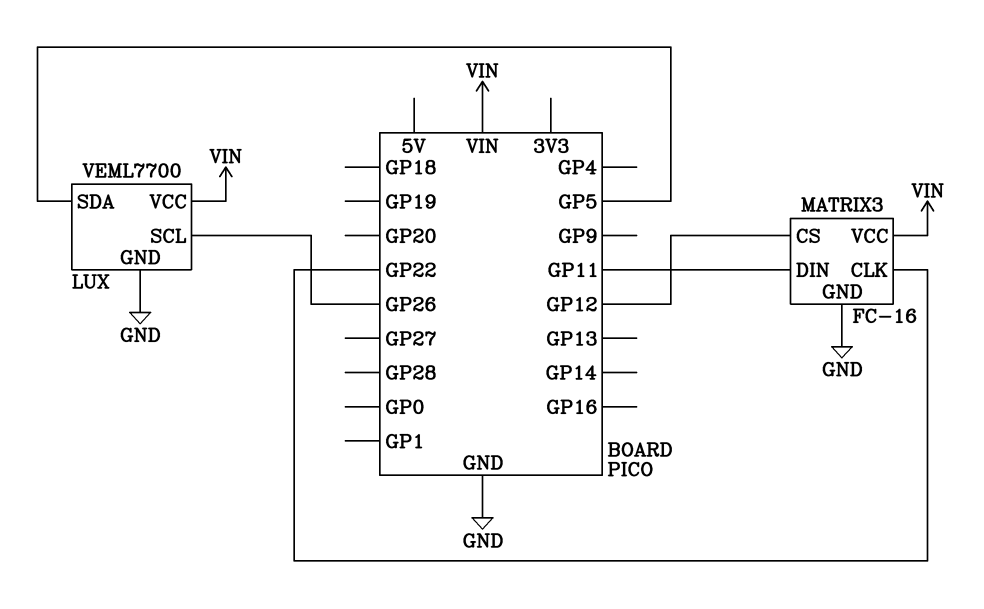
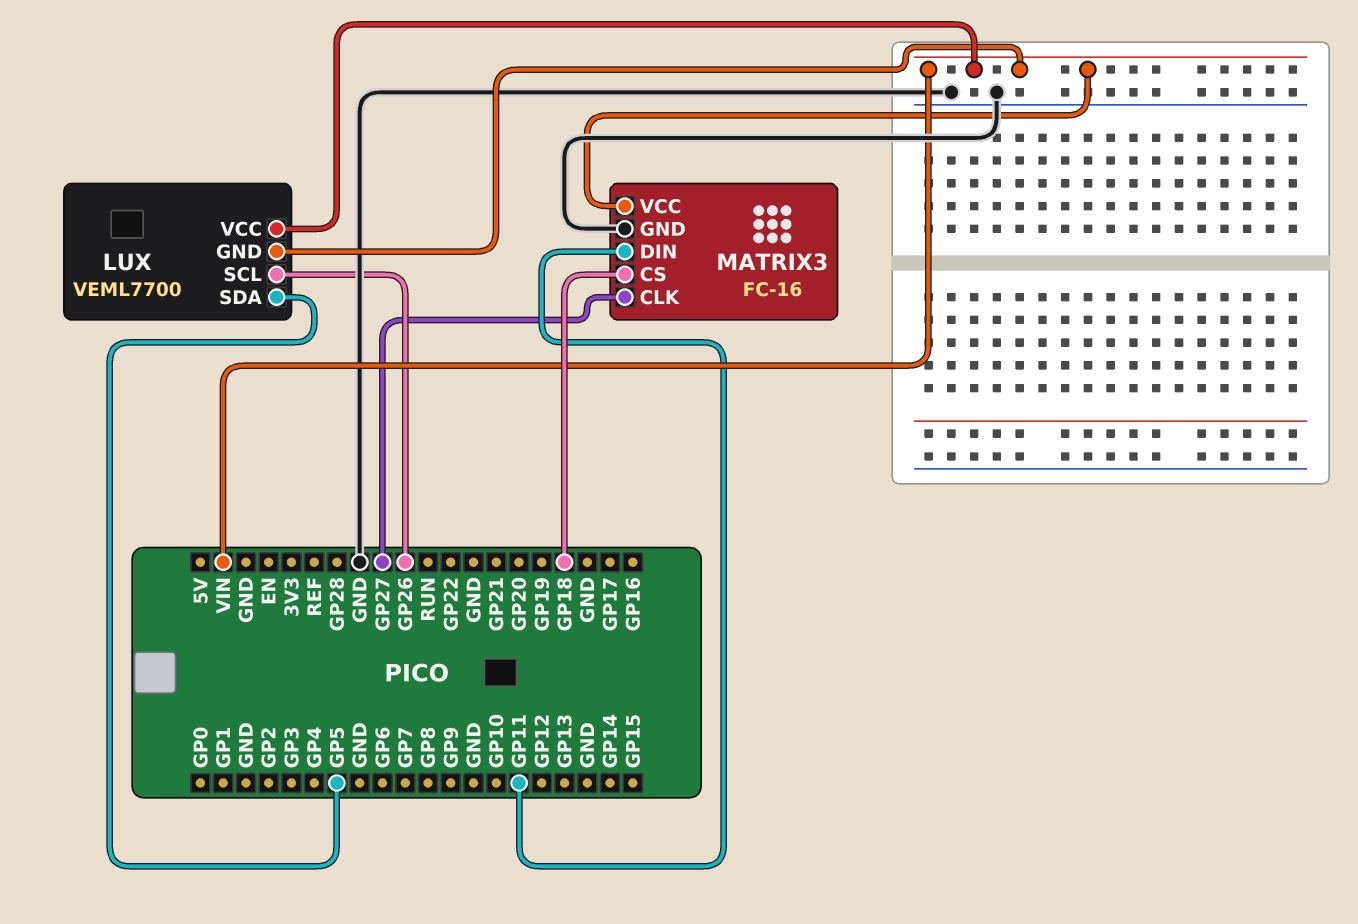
LUX pin GND: GND -> VIN
MATRIX3 pin CLK: GP22 -> GP27
MATRIX3 pin CS: GP12 -> GP18

